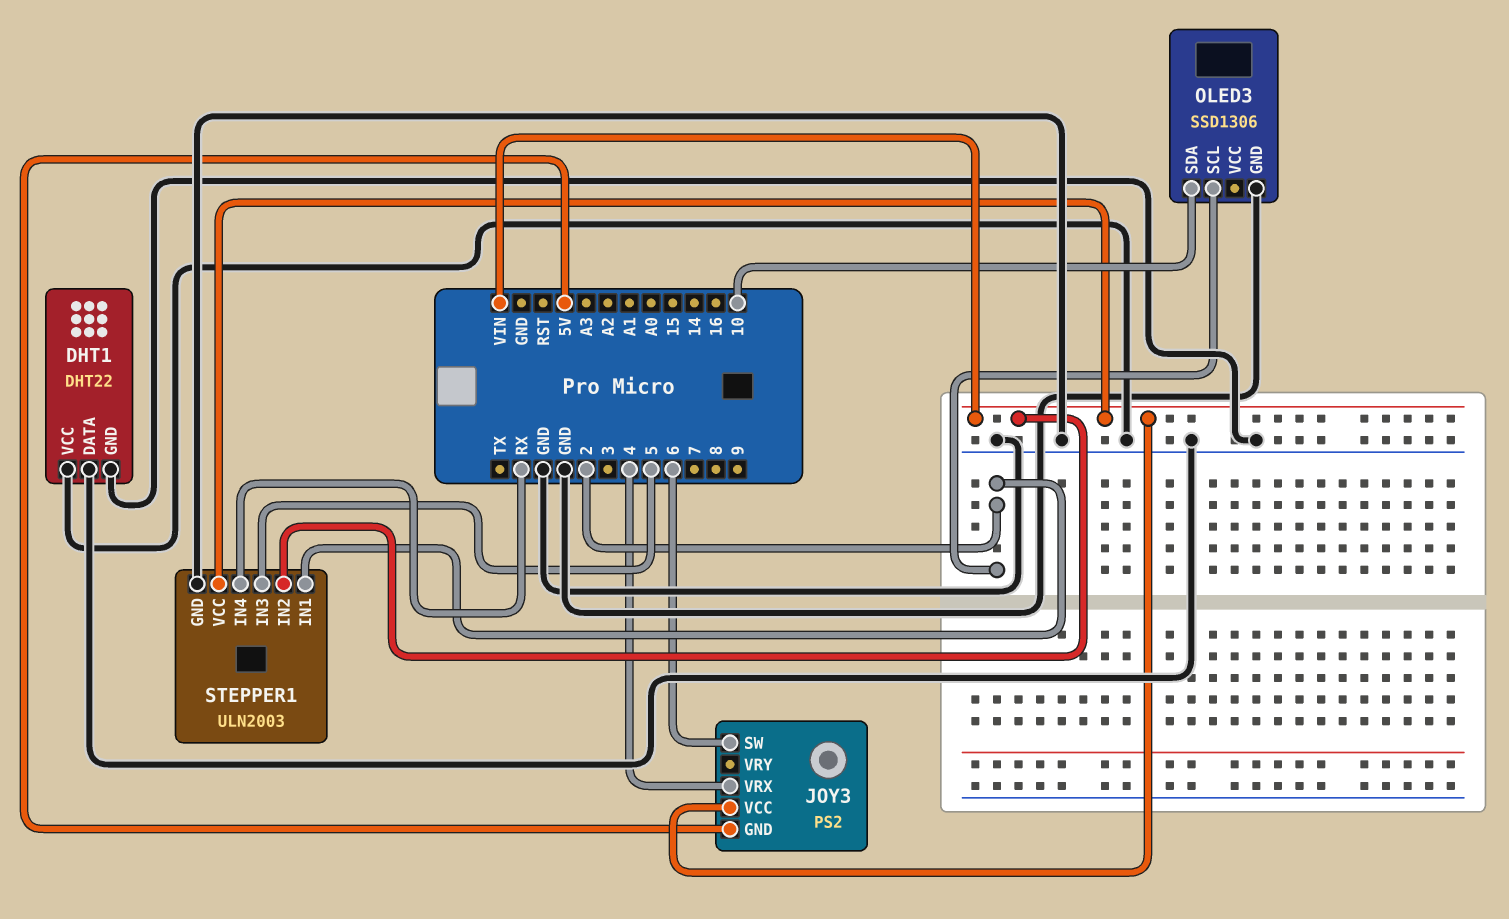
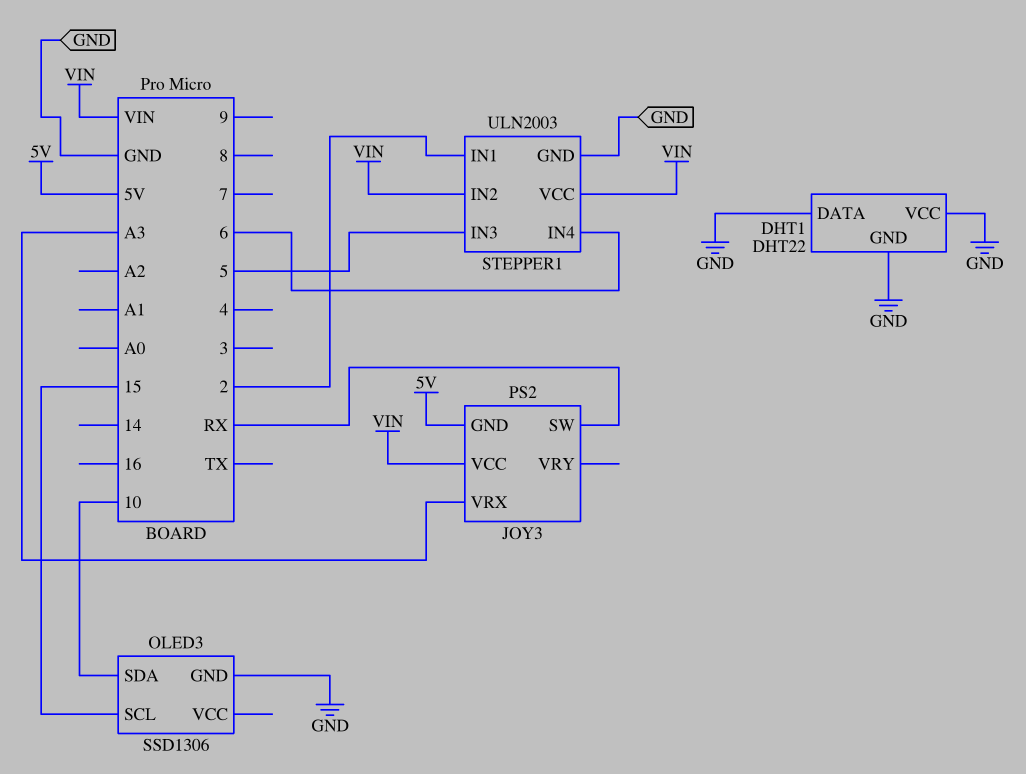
JOY3 pin SW: 6 -> RX
JOY3 pin VRX: 4 -> A3
OLED3 pin SCL: 2 -> 15
STEPPER1 pin IN4: RX -> 6

